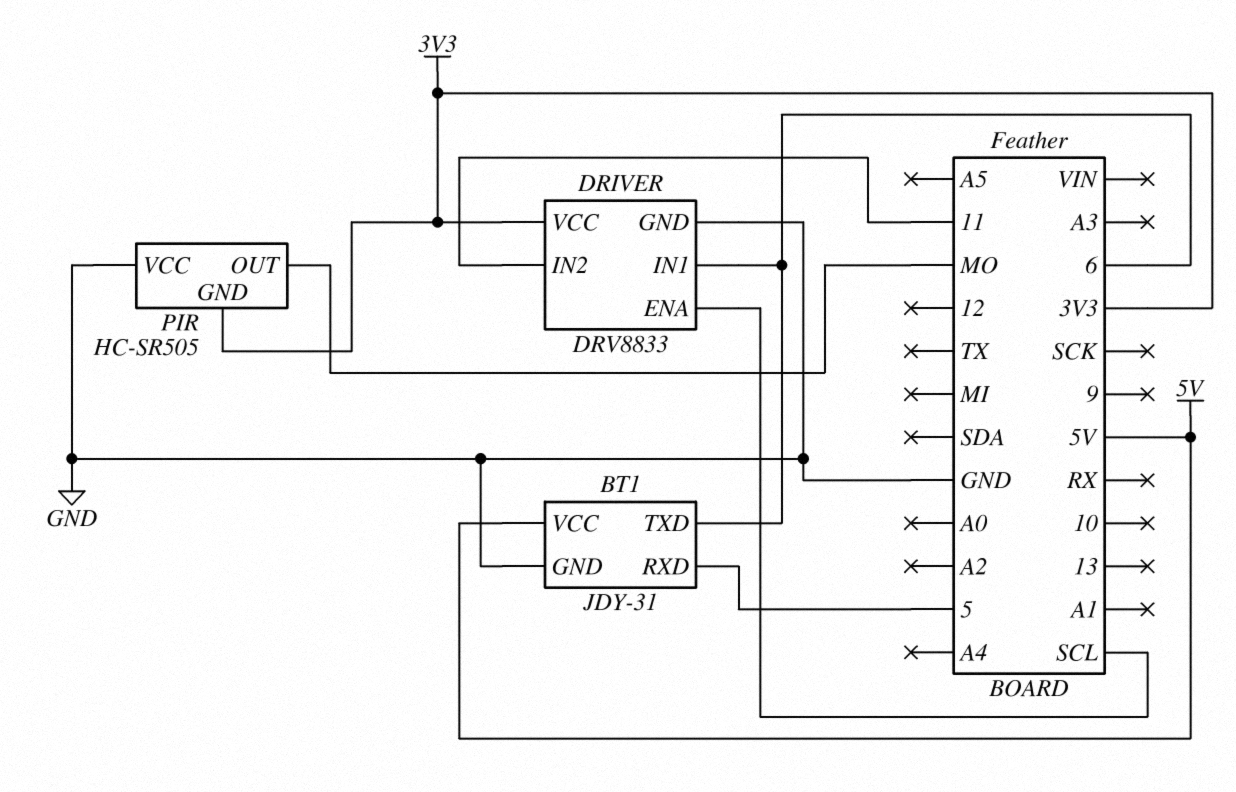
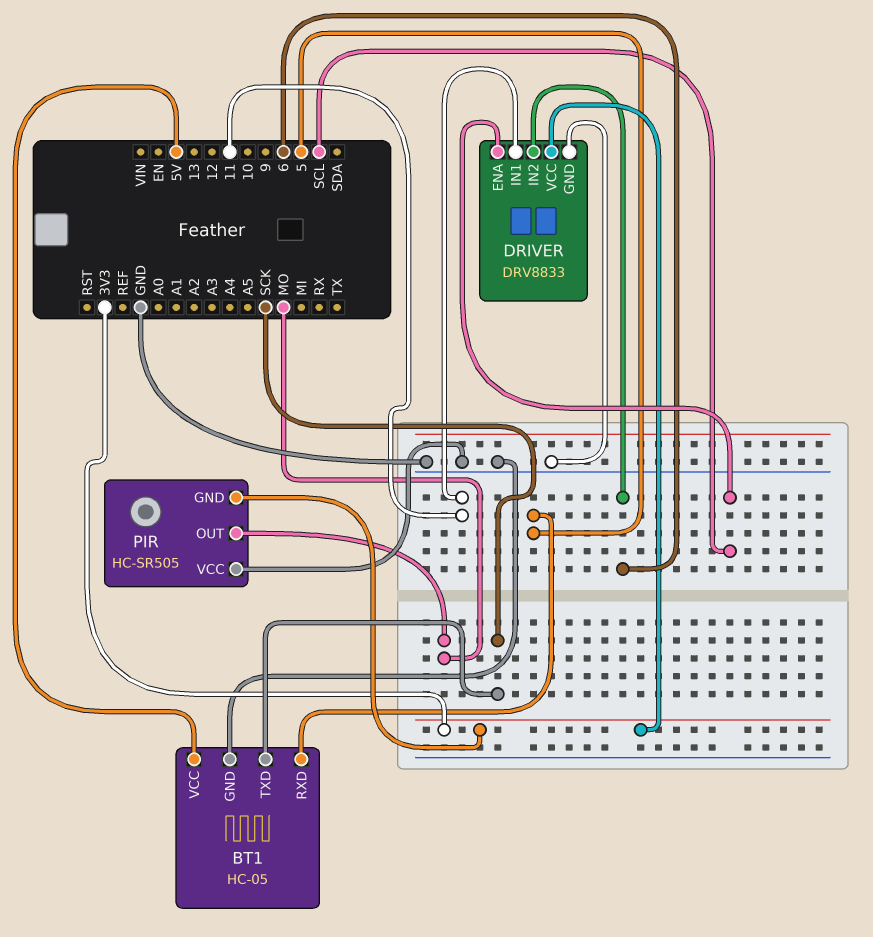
BT1: JDY-31 -> HC-05
BT1 pin TXD: 6 -> SCK
DRIVER pin IN1: 6 -> 11
DRIVER pin IN2: 11 -> 6

